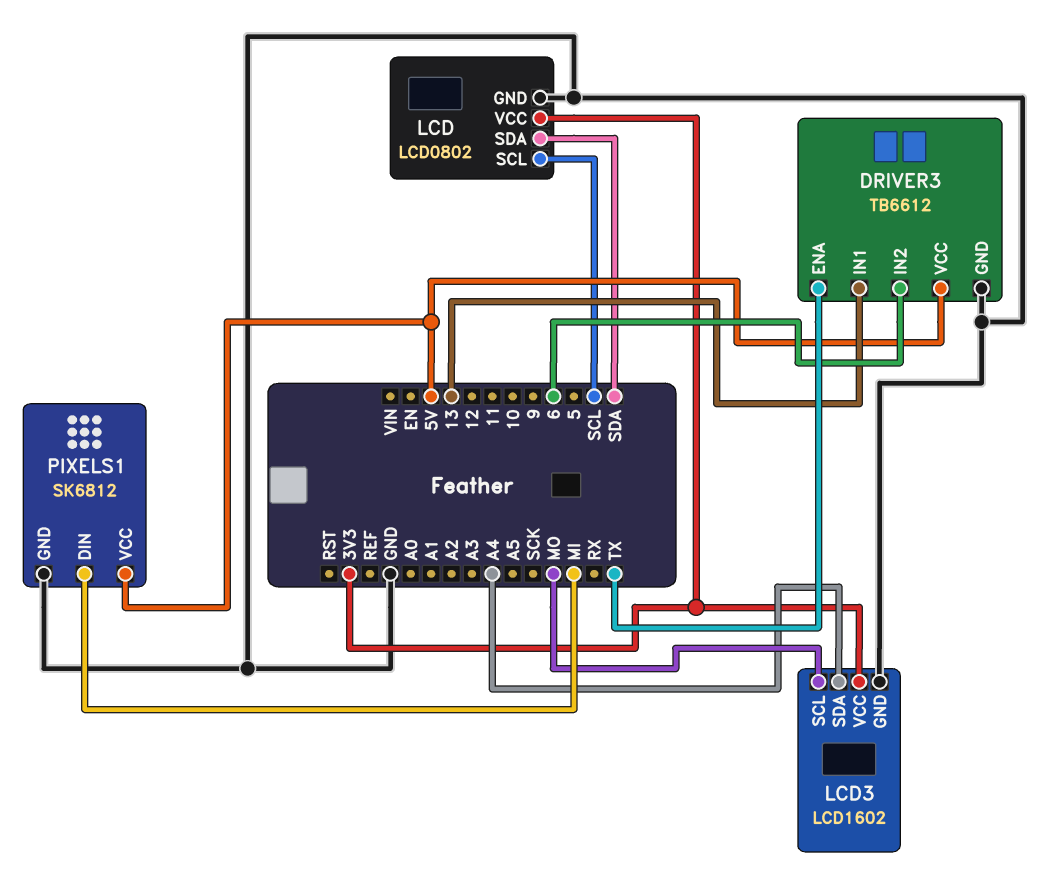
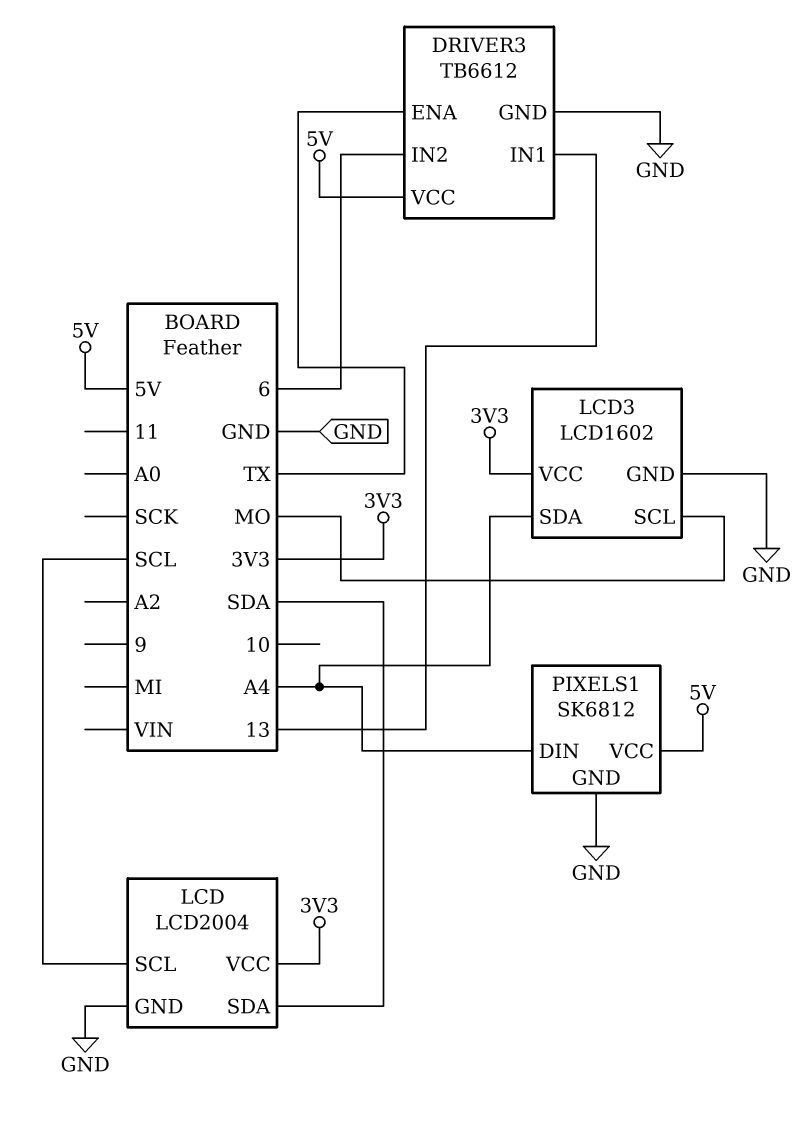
LCD: LCD0802 -> LCD2004
PIXELS1 pin DIN: MI -> A4

